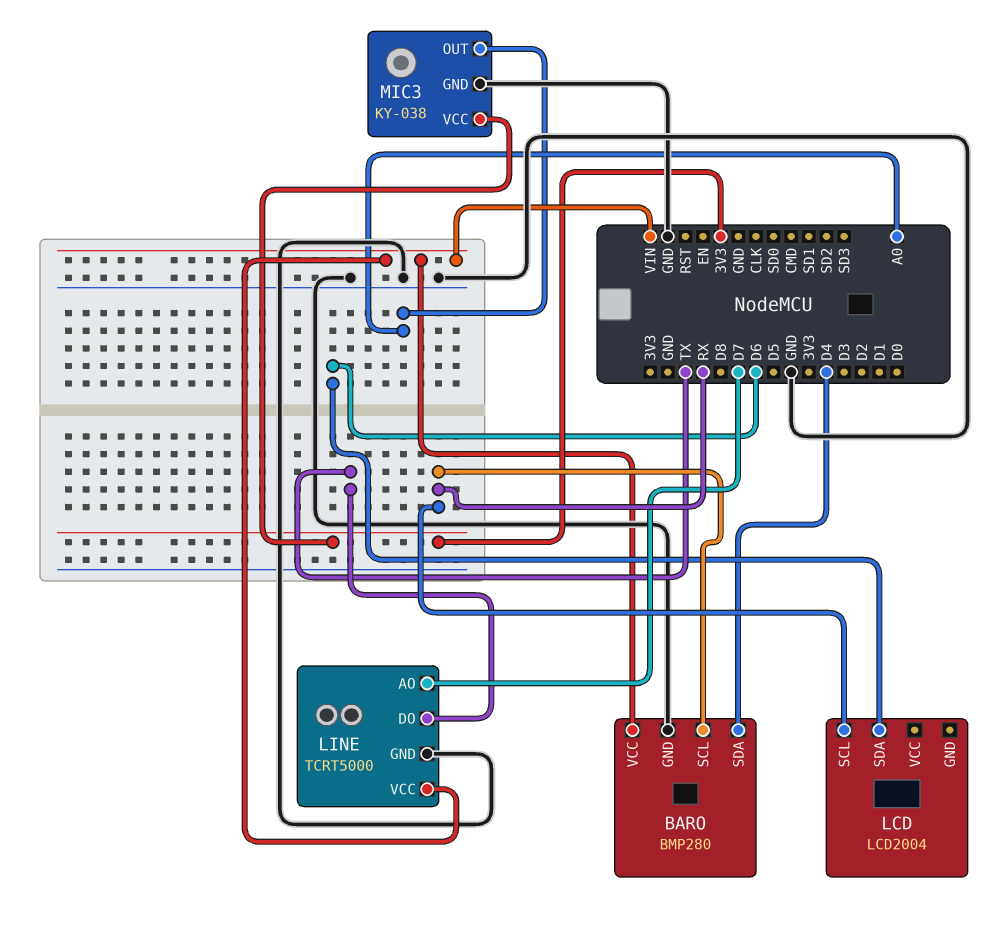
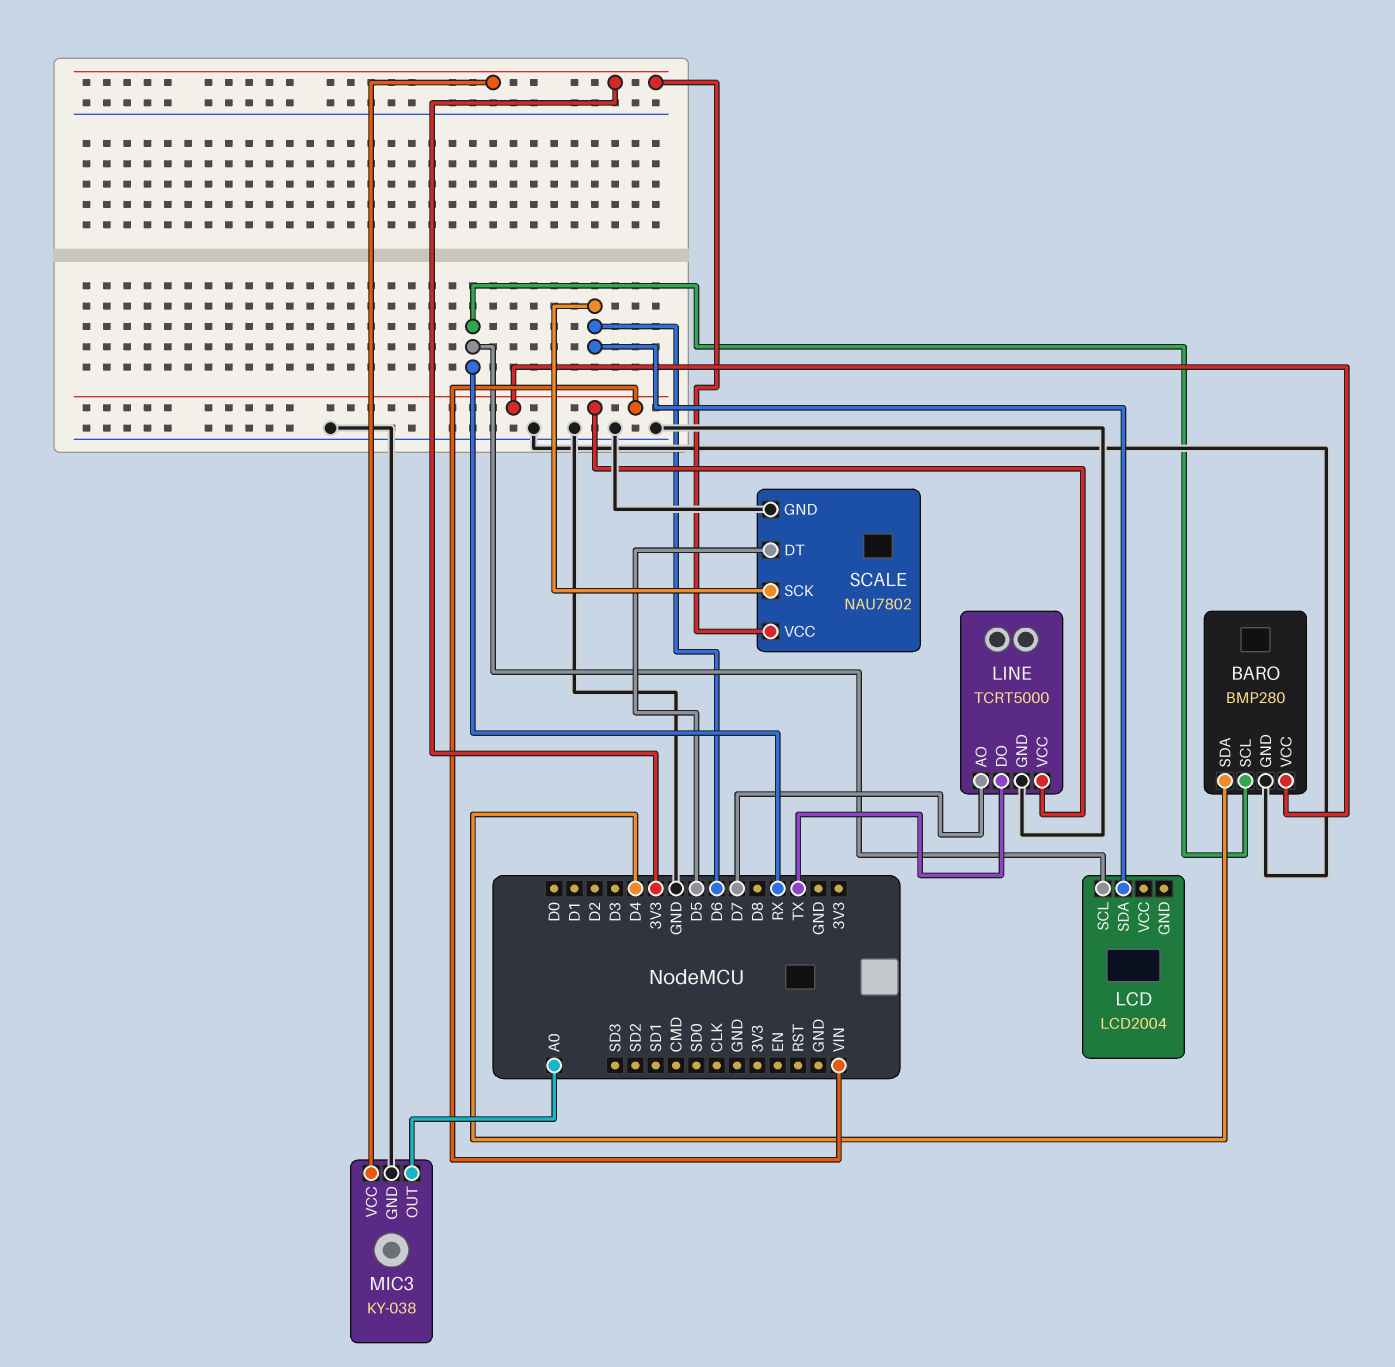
SCALE: none -> NAU7802
SCALE pin DT: none -> D5
SCALE pin GND: none -> GND
SCALE pin SCK: none -> D6
SCALE pin VCC: none -> 3V3

